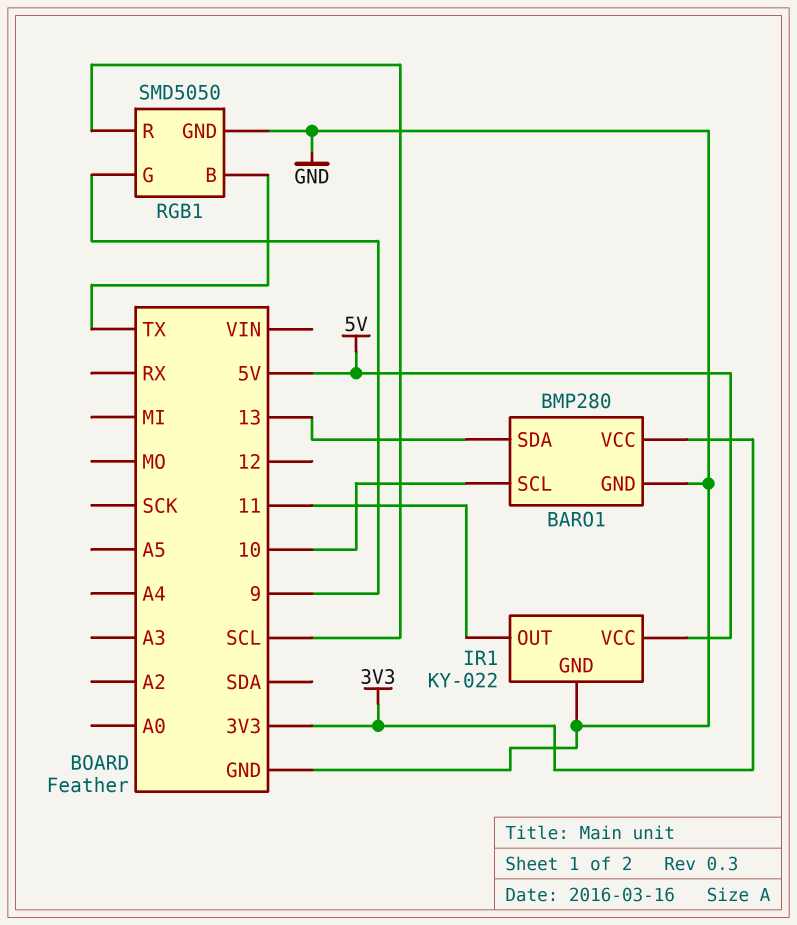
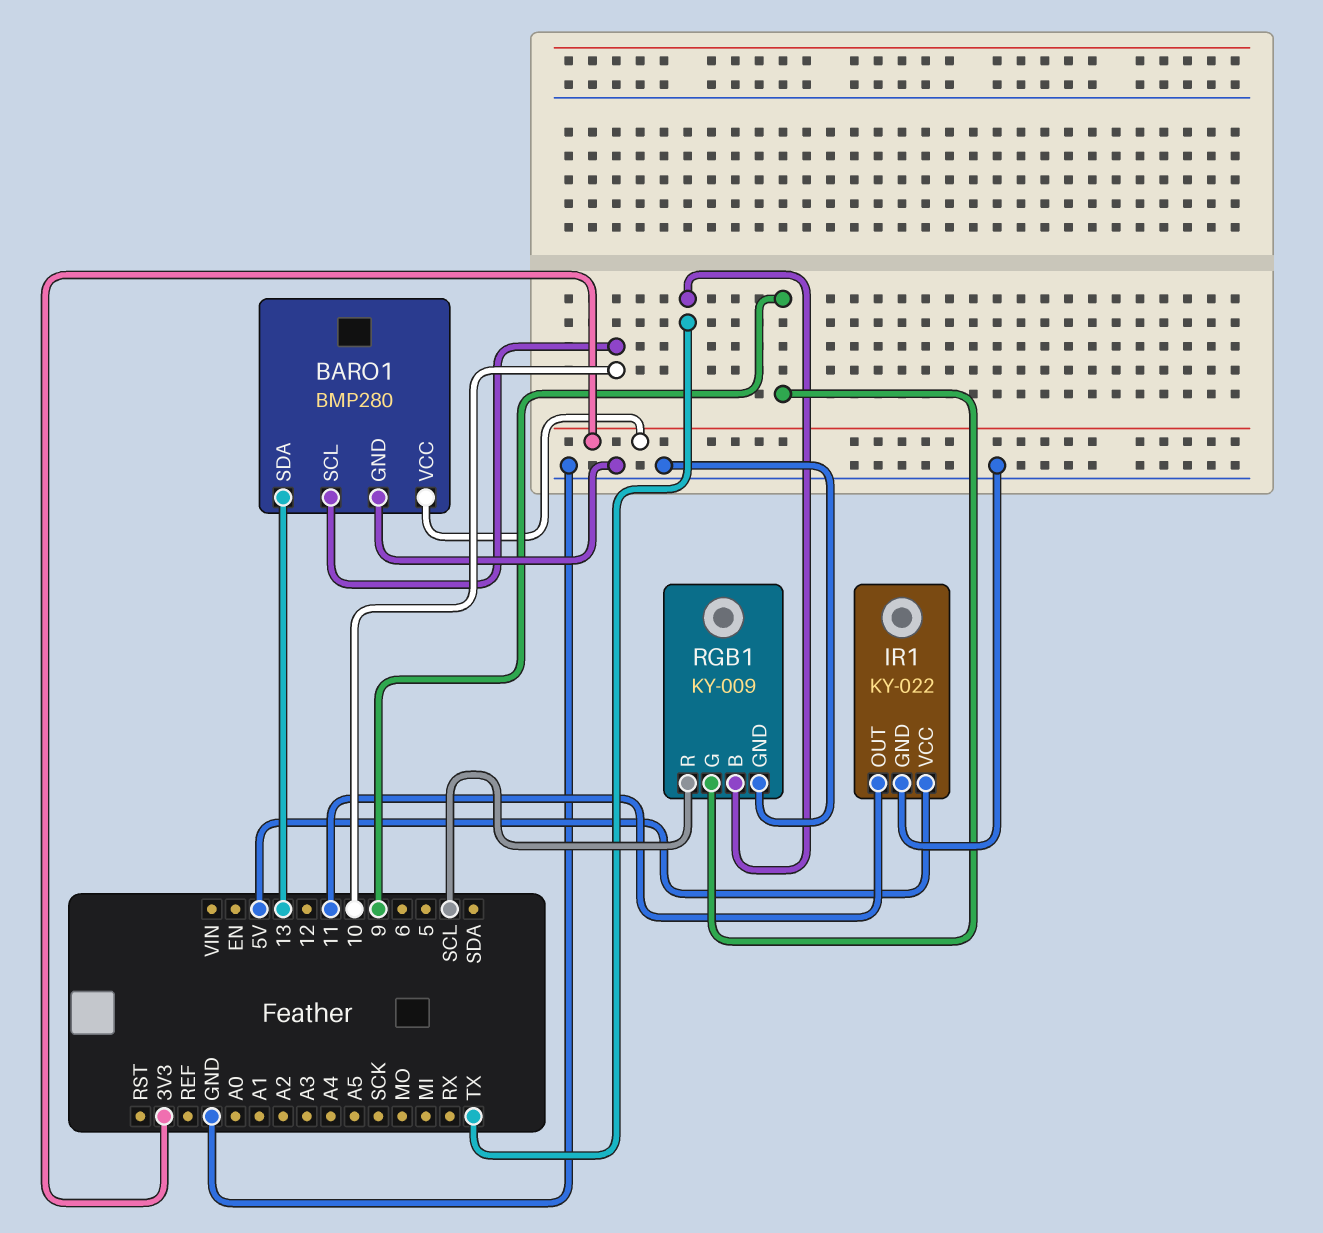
RGB1: SMD5050 -> KY-009

